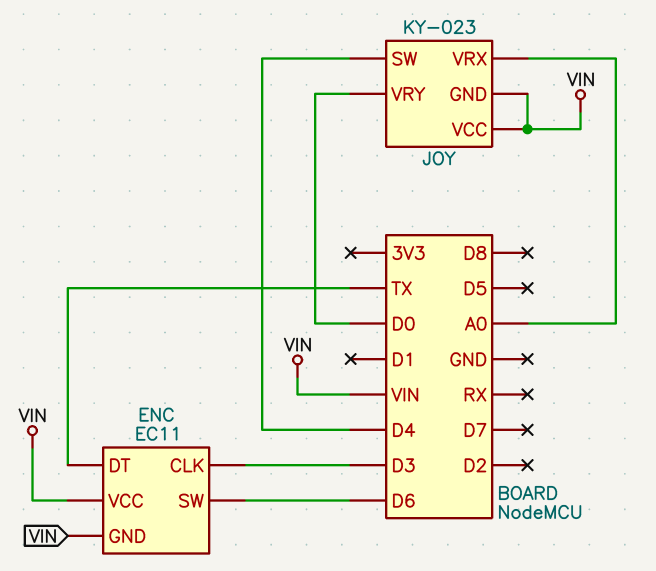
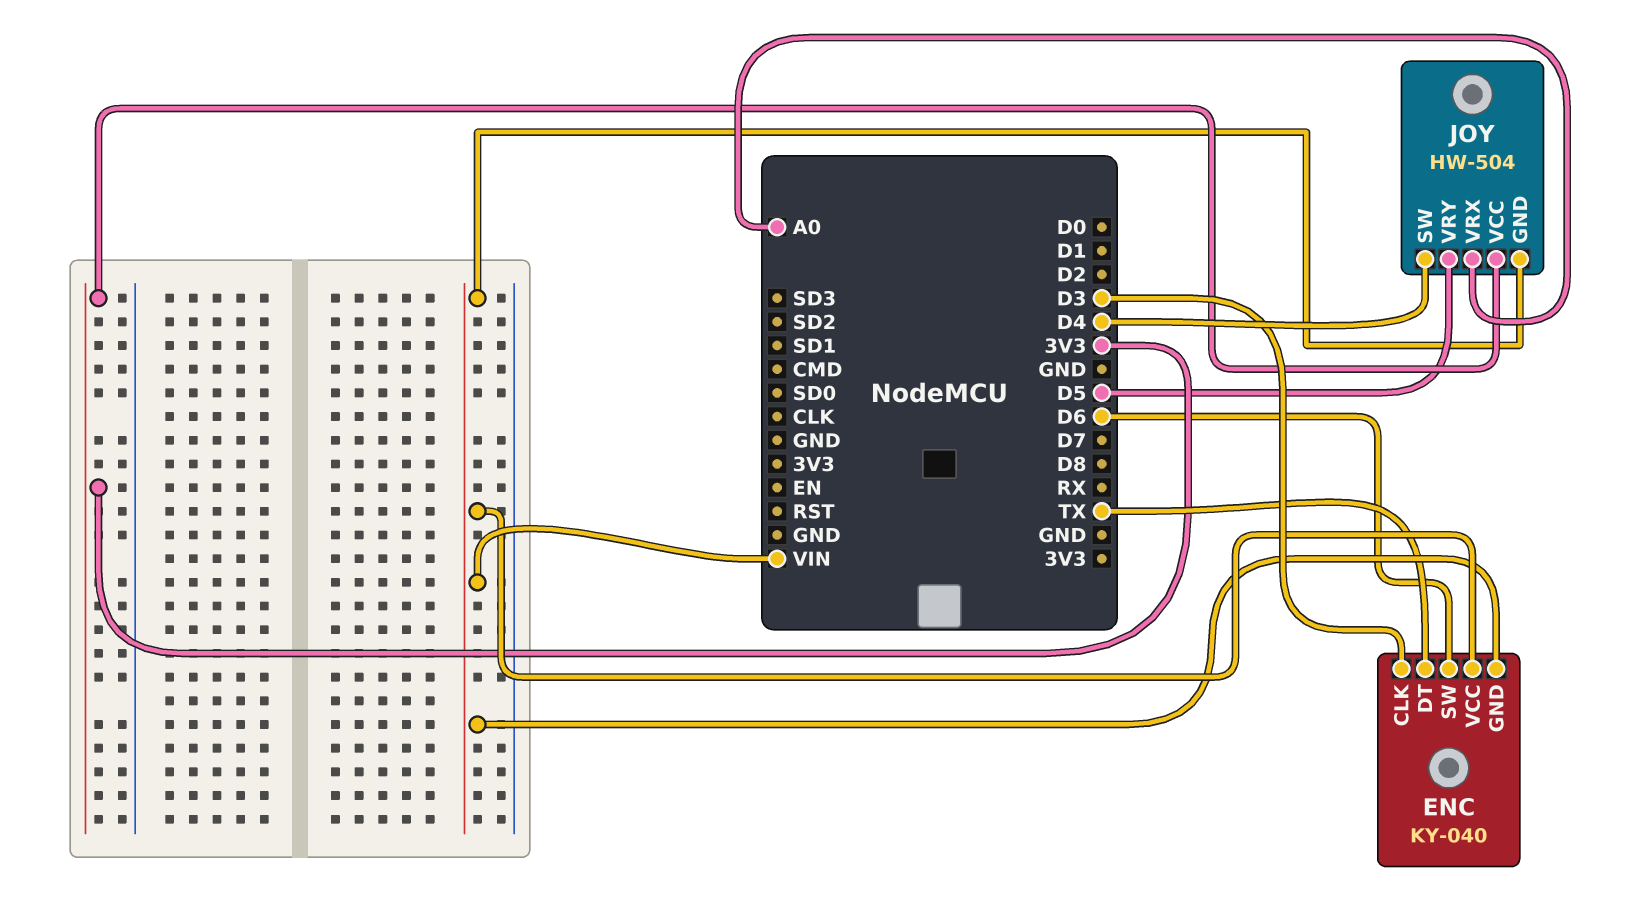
ENC: EC11 -> KY-040
JOY: KY-023 -> HW-504
JOY pin VCC: VIN -> 3V3
JOY pin VRY: D0 -> D5

